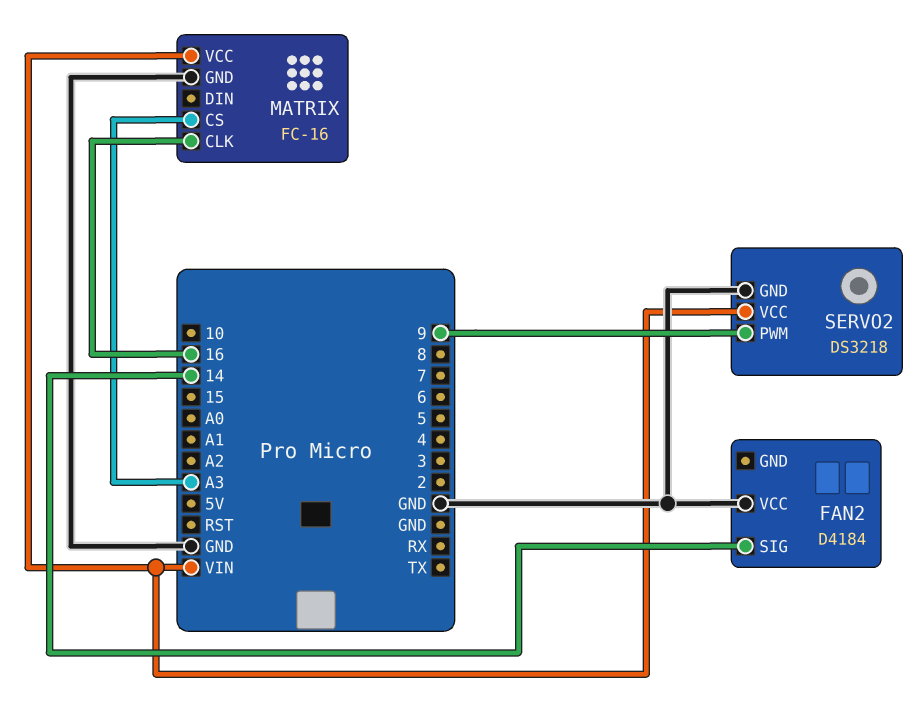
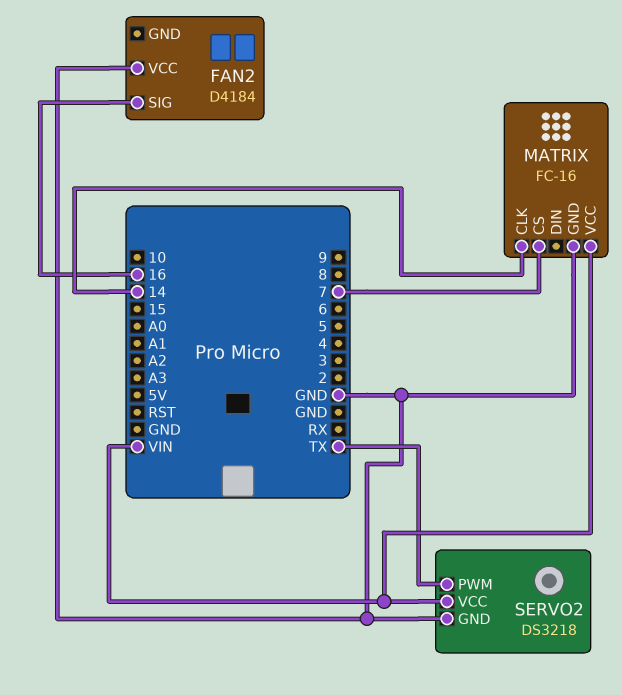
FAN2 pin SIG: 14 -> 16
MATRIX pin CLK: 16 -> 14
MATRIX pin CS: A3 -> 7
SERVO2 pin PWM: 9 -> TX

